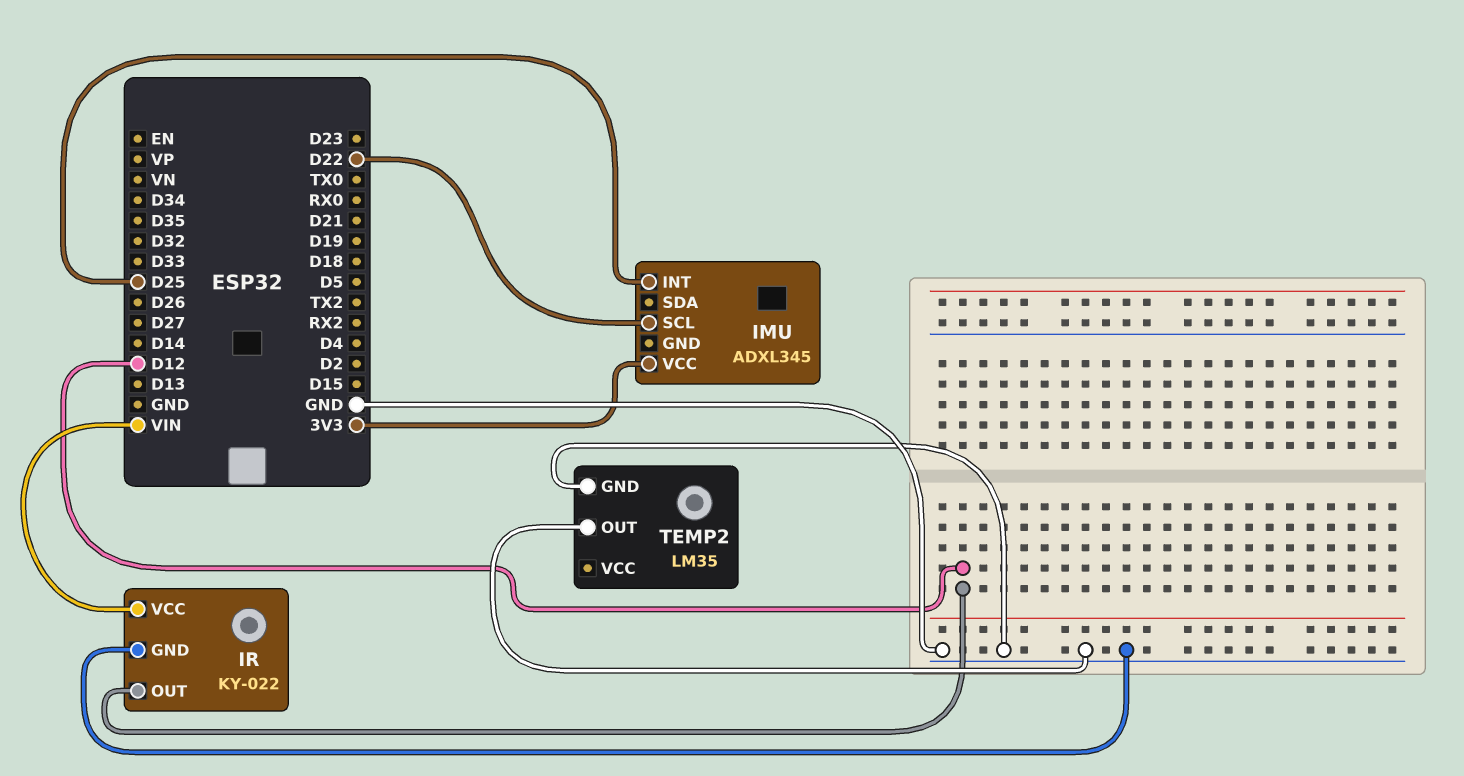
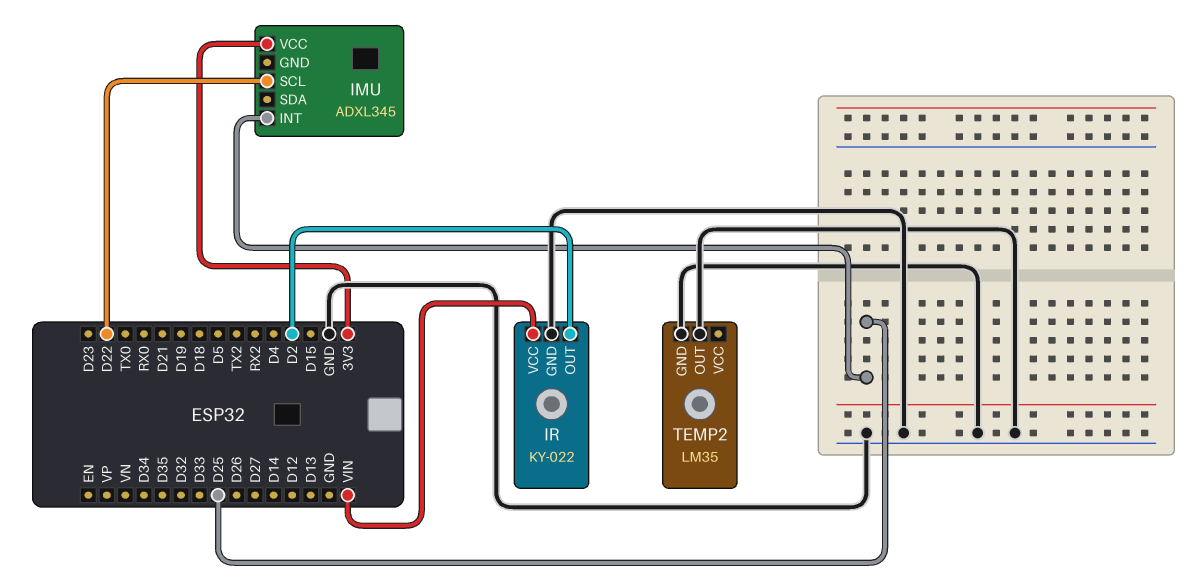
IR pin OUT: D12 -> D2

